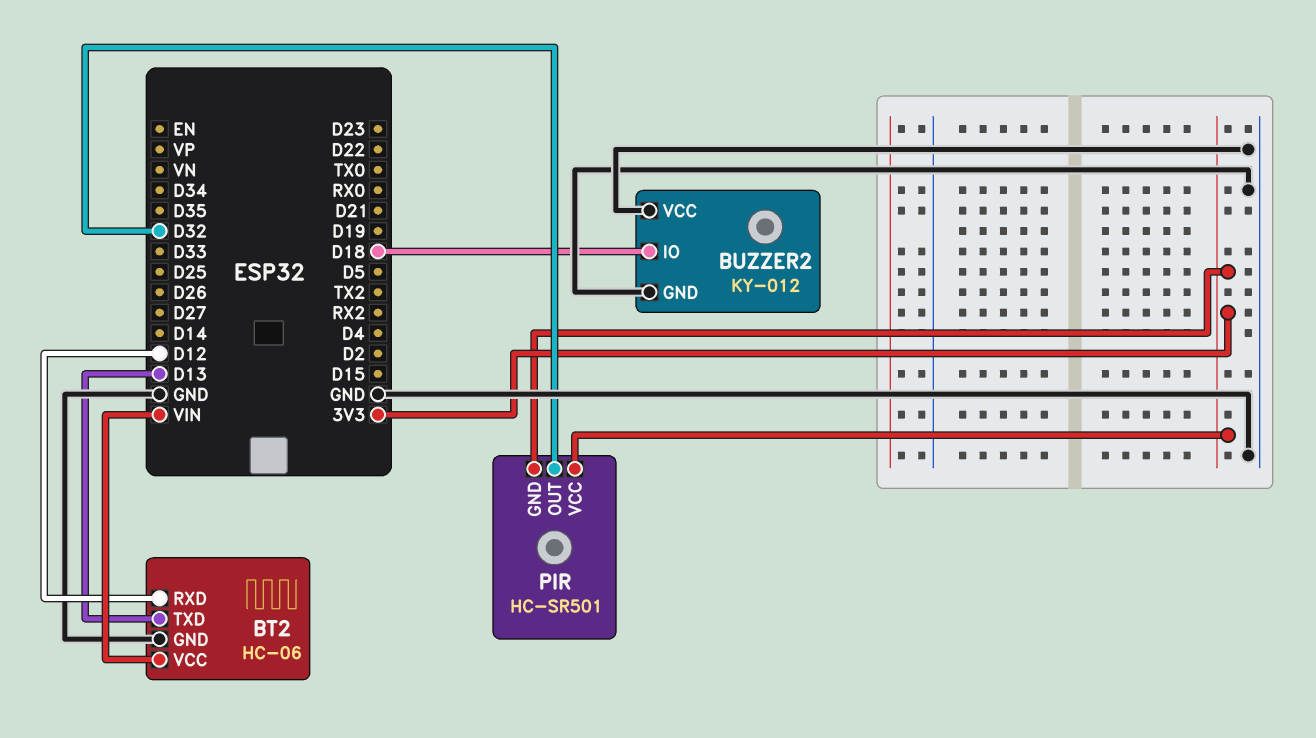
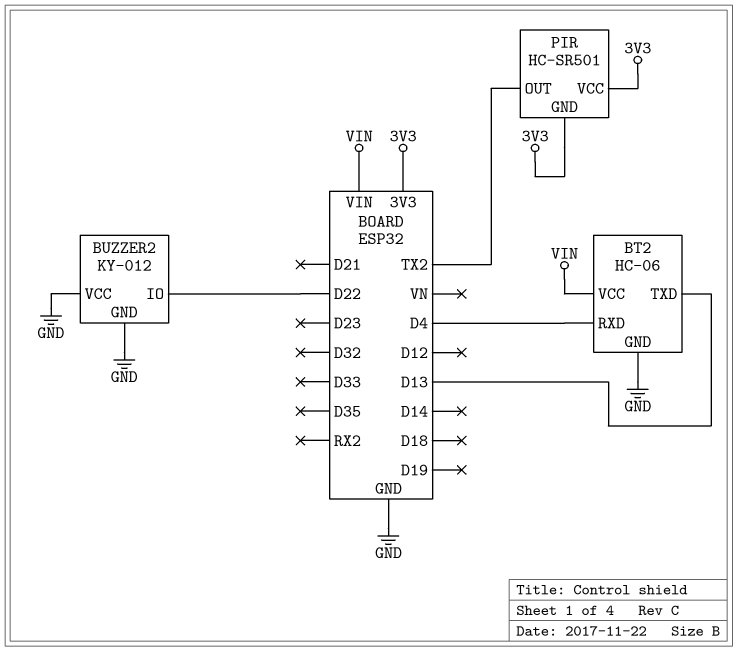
BT2 pin RXD: D12 -> D4
BUZZER2 pin IO: D18 -> D22
PIR pin OUT: D32 -> TX2

